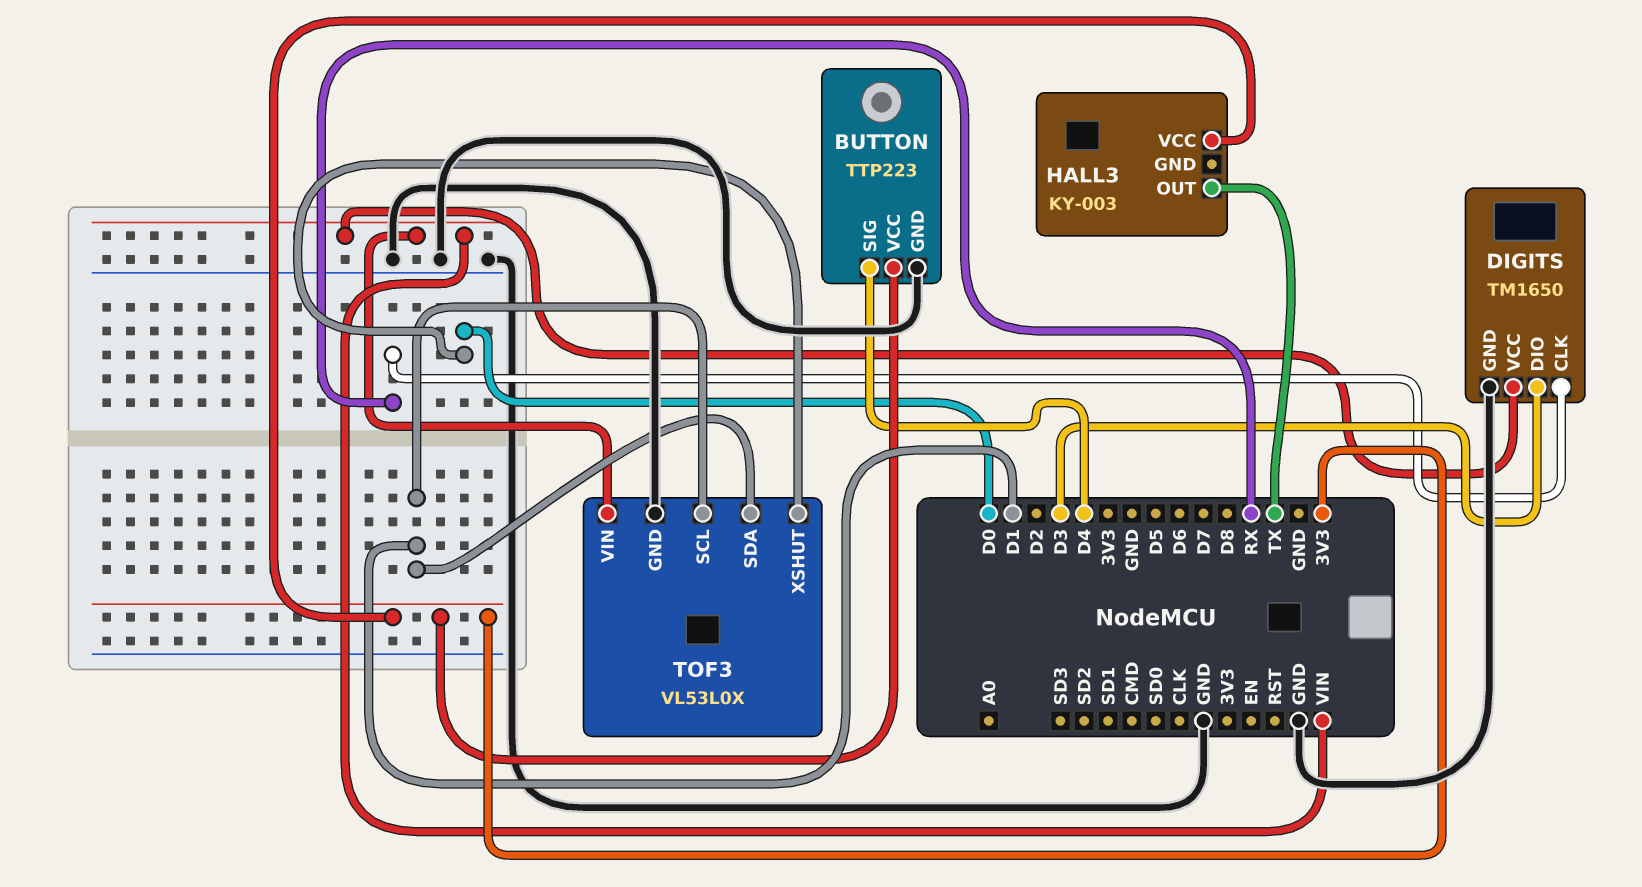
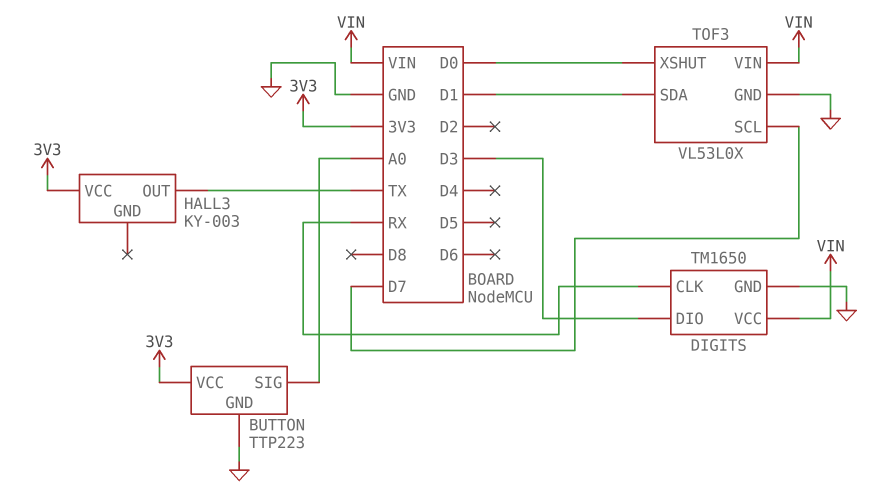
BUTTON pin SIG: D4 -> A0
TOF3 pin SCL: D1 -> D7

